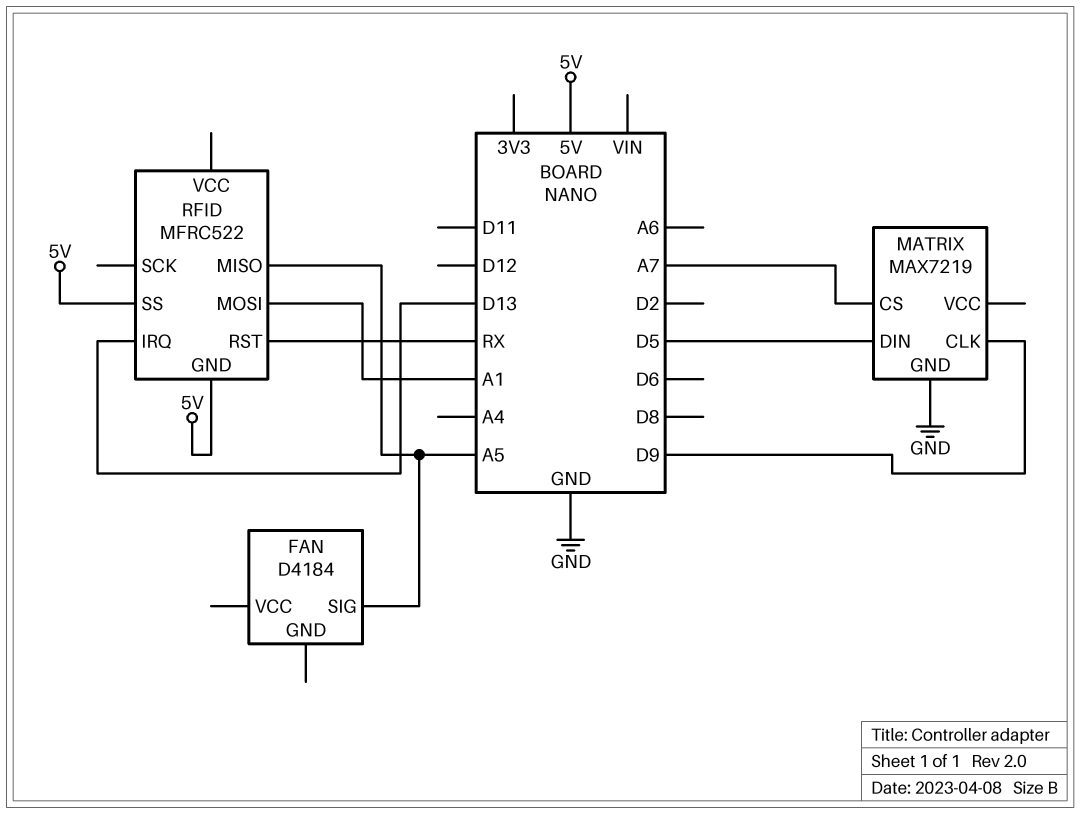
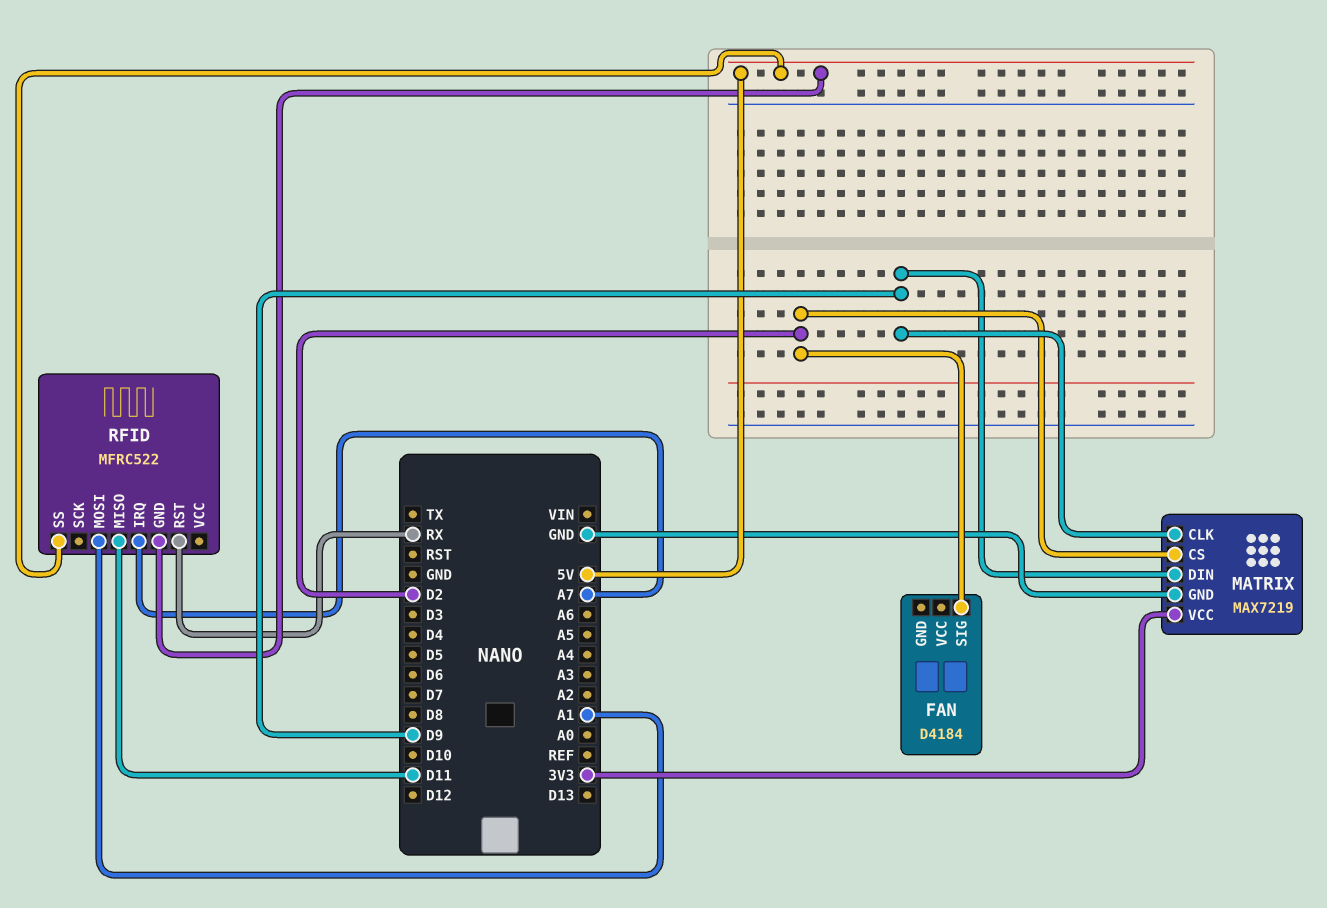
FAN pin SIG: A5 -> D2
MATRIX pin CS: A7 -> D2
MATRIX pin DIN: D5 -> D9
MATRIX pin VCC: none -> 3V3
RFID pin IRQ: D13 -> A7
RFID pin MISO: A5 -> D11

